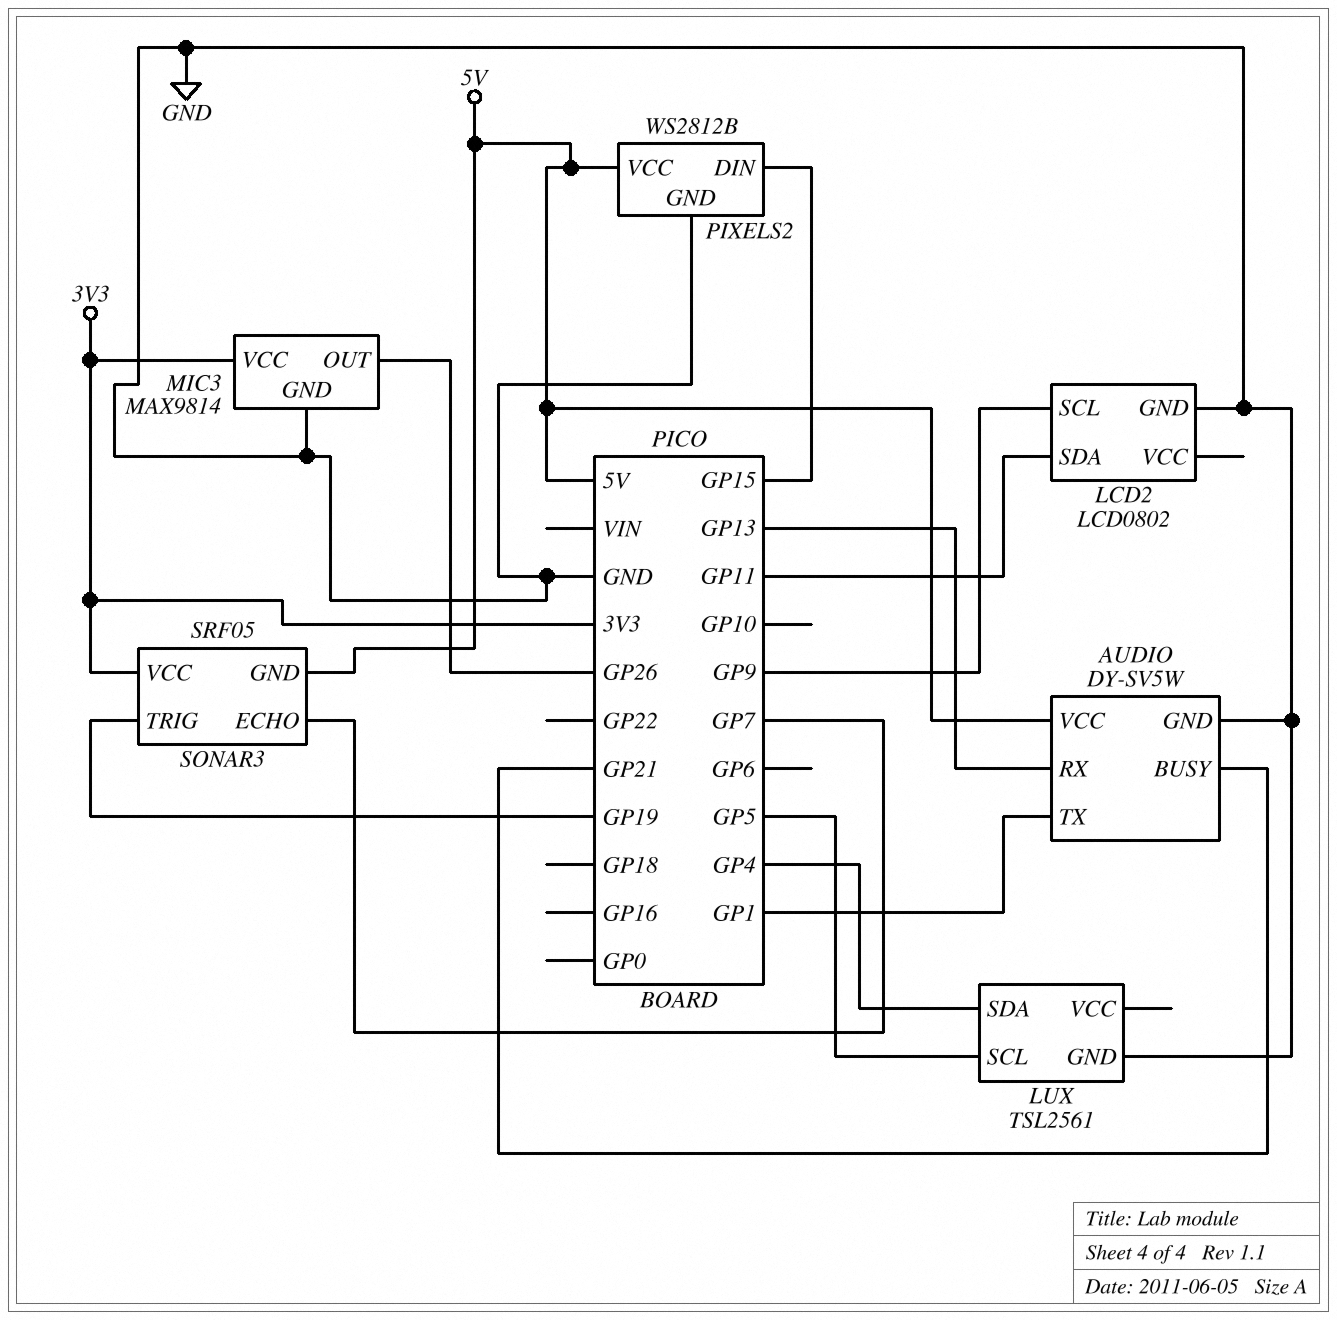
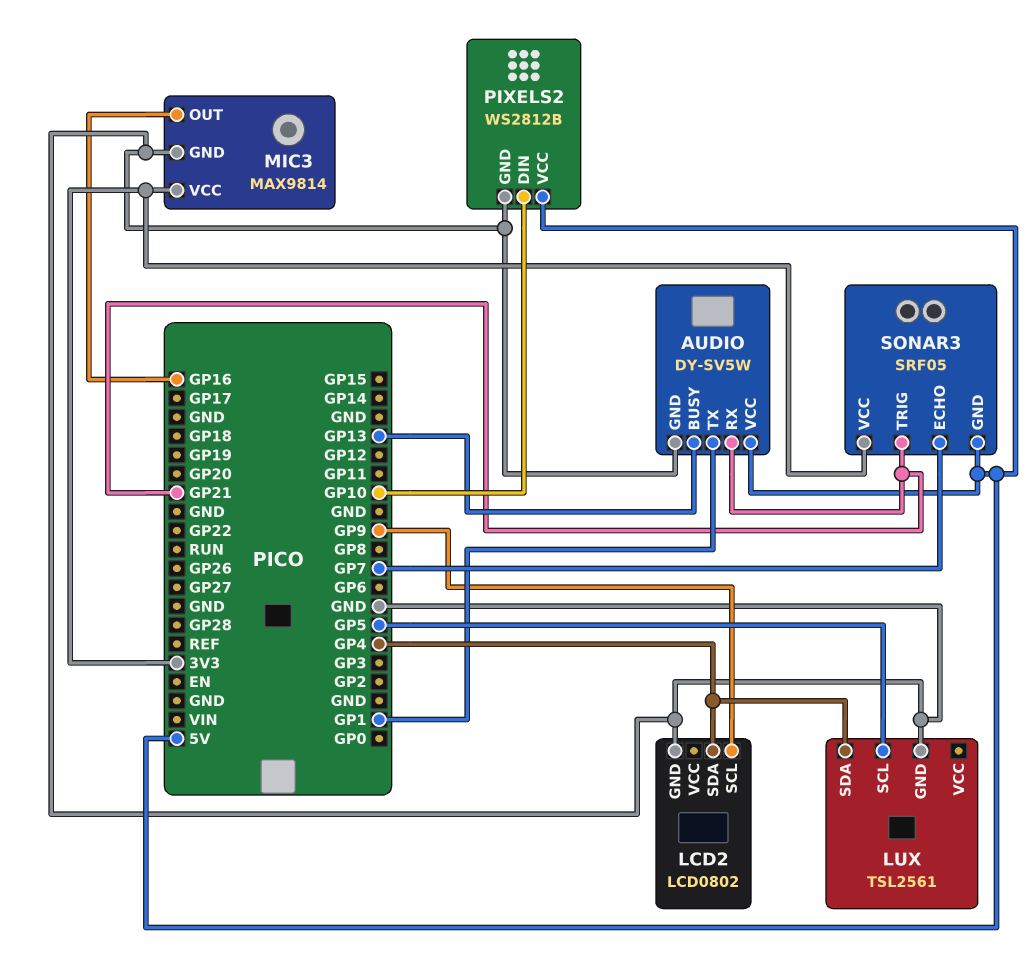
AUDIO pin BUSY: GP21 -> GP13
AUDIO pin RX: GP13 -> GP21
LCD2 pin SDA: GP11 -> GP4
MIC3 pin OUT: GP26 -> GP16
PIXELS2 pin DIN: GP15 -> GP10
SONAR3 pin TRIG: GP19 -> GP21

